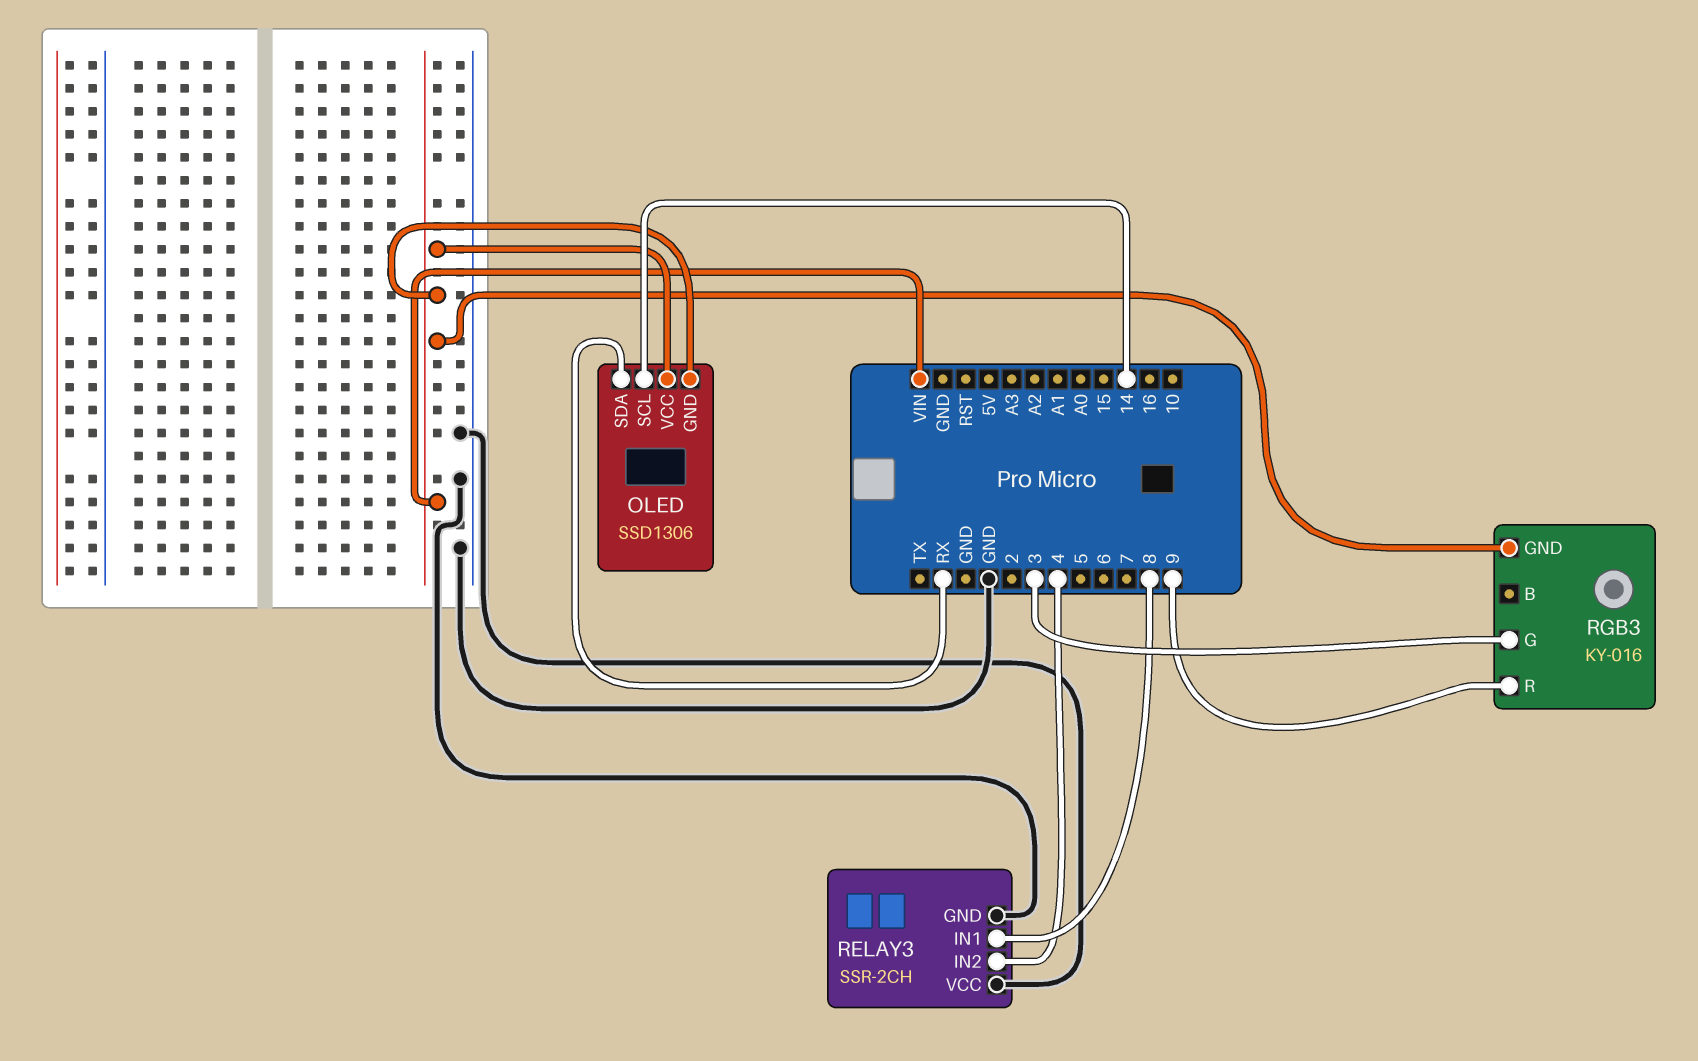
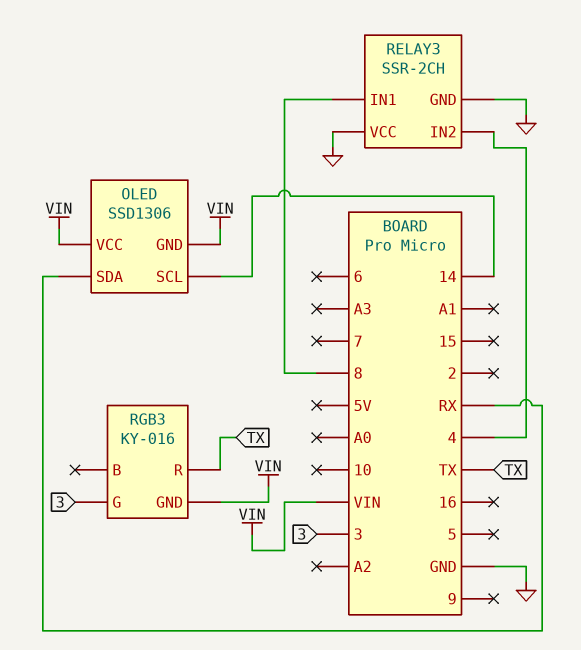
RGB3 pin R: 9 -> TX

